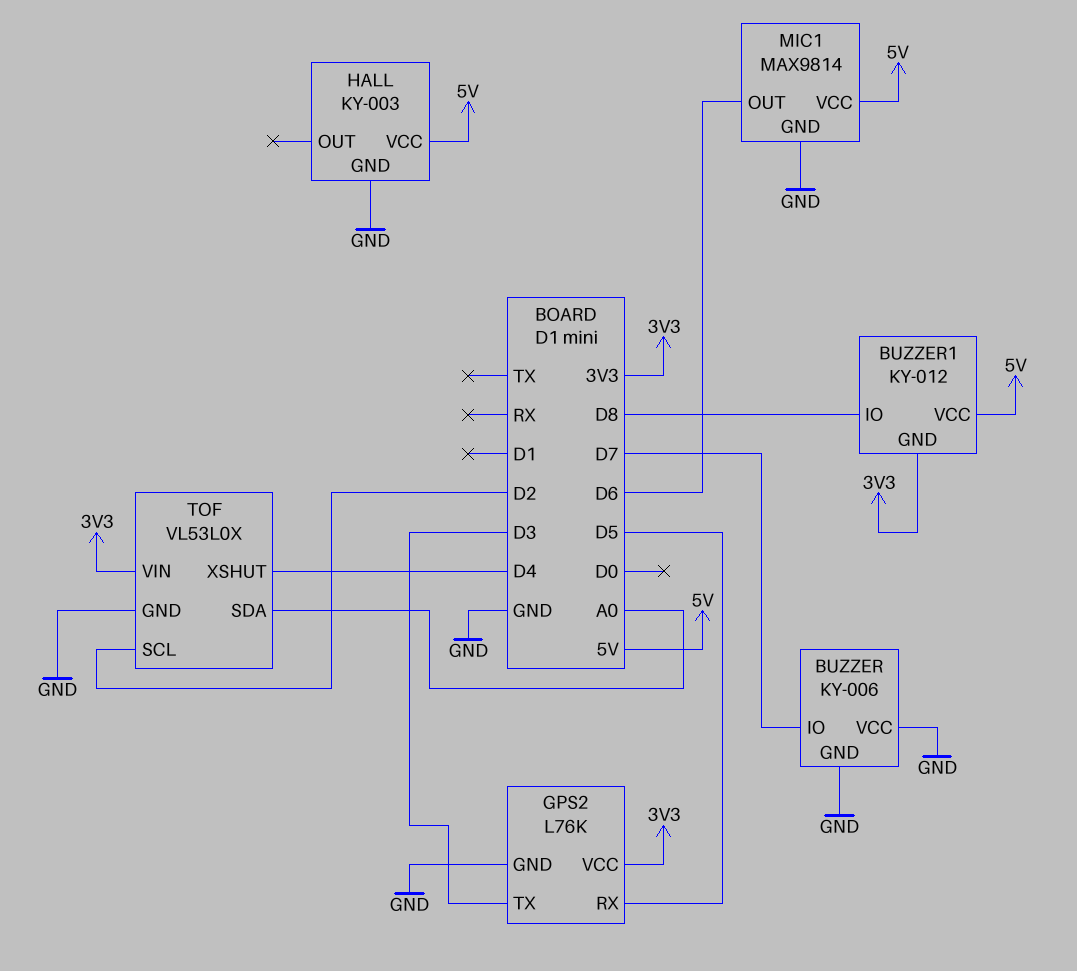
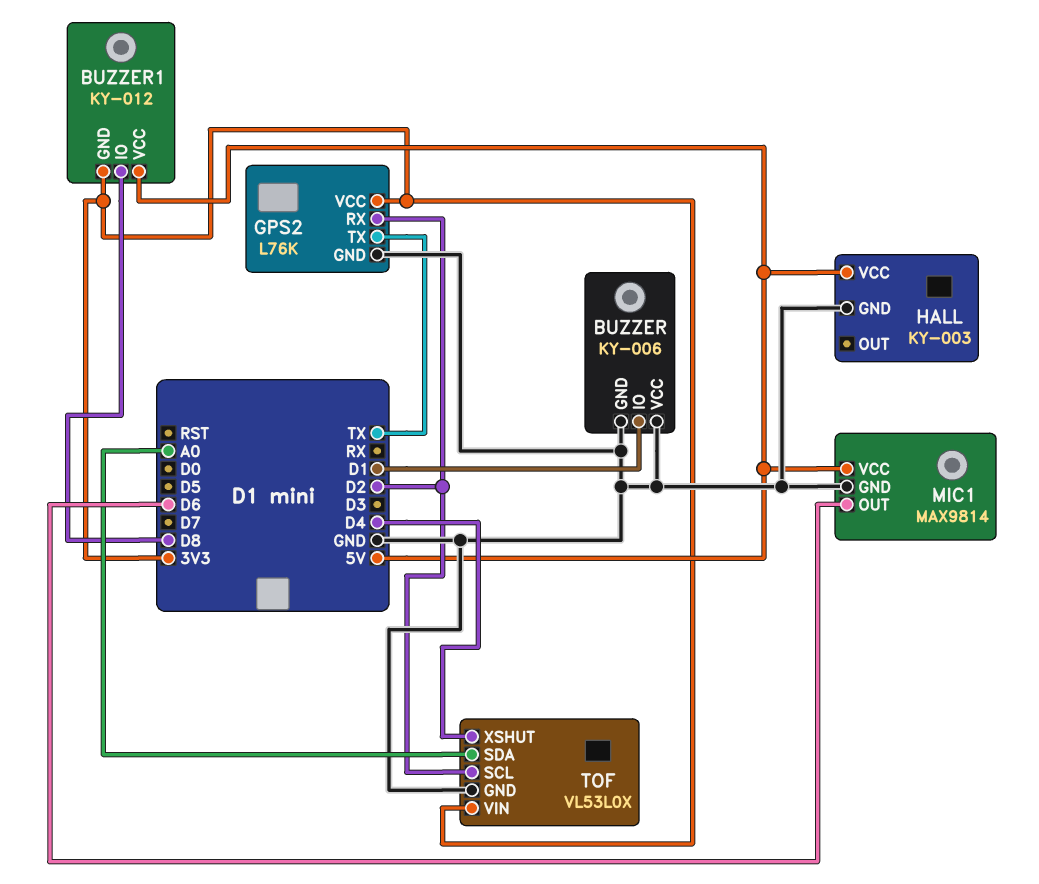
BUZZER pin IO: D7 -> D1
GPS2 pin RX: D5 -> D2
GPS2 pin TX: D3 -> TX

